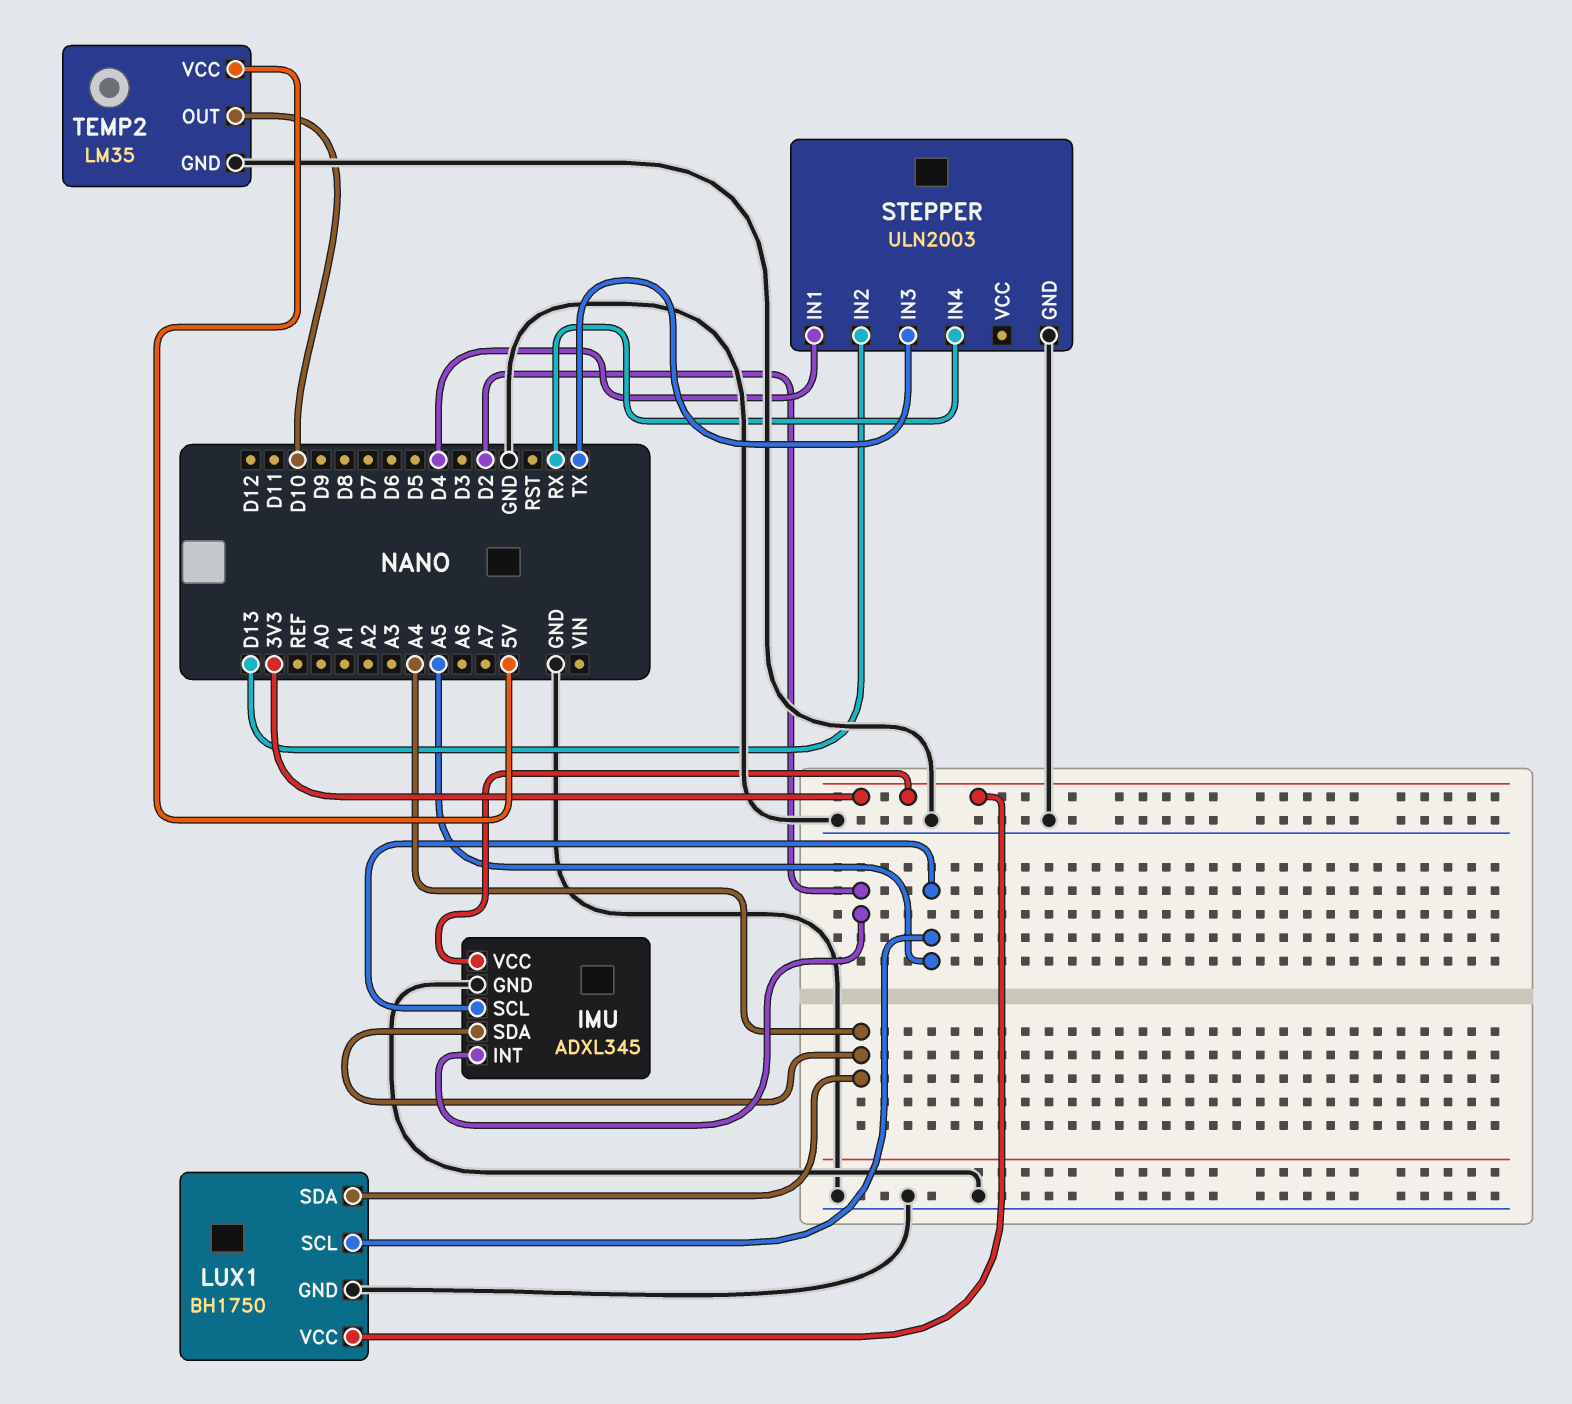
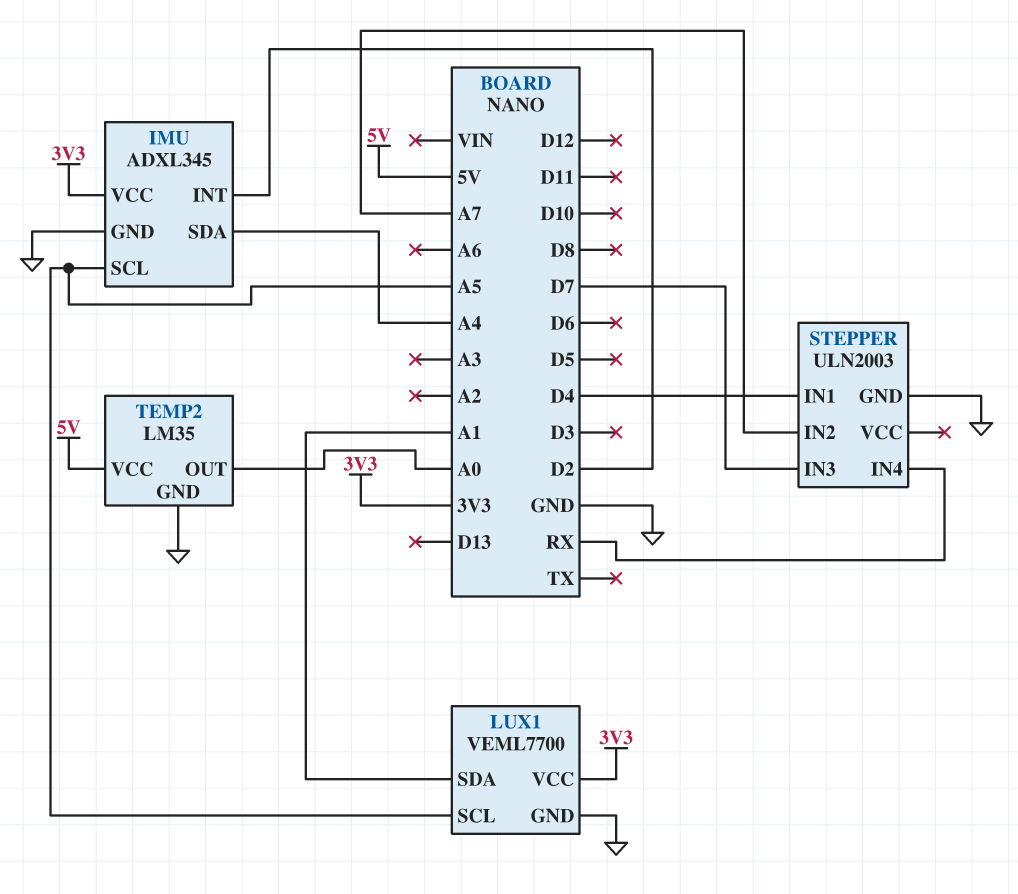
LUX1: BH1750 -> VEML7700
LUX1 pin SDA: A4 -> A1
STEPPER pin IN2: D13 -> A7
STEPPER pin IN3: TX -> D7
TEMP2 pin OUT: D10 -> A0

